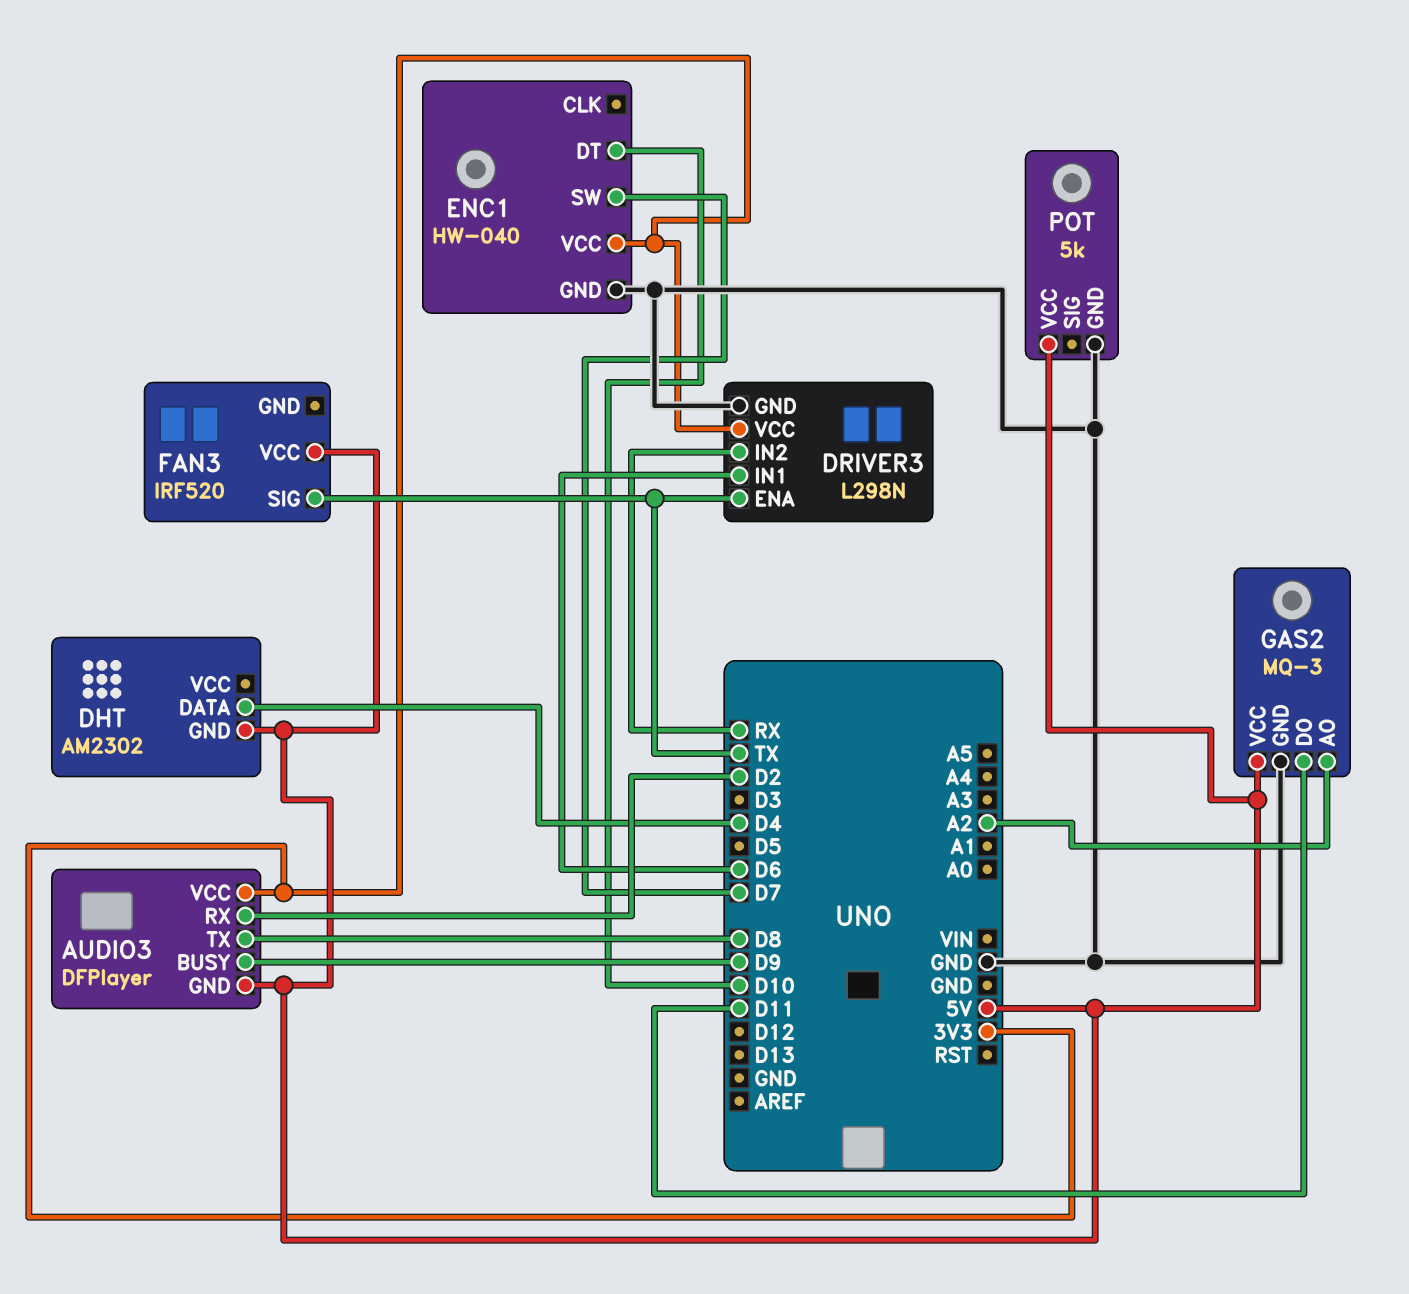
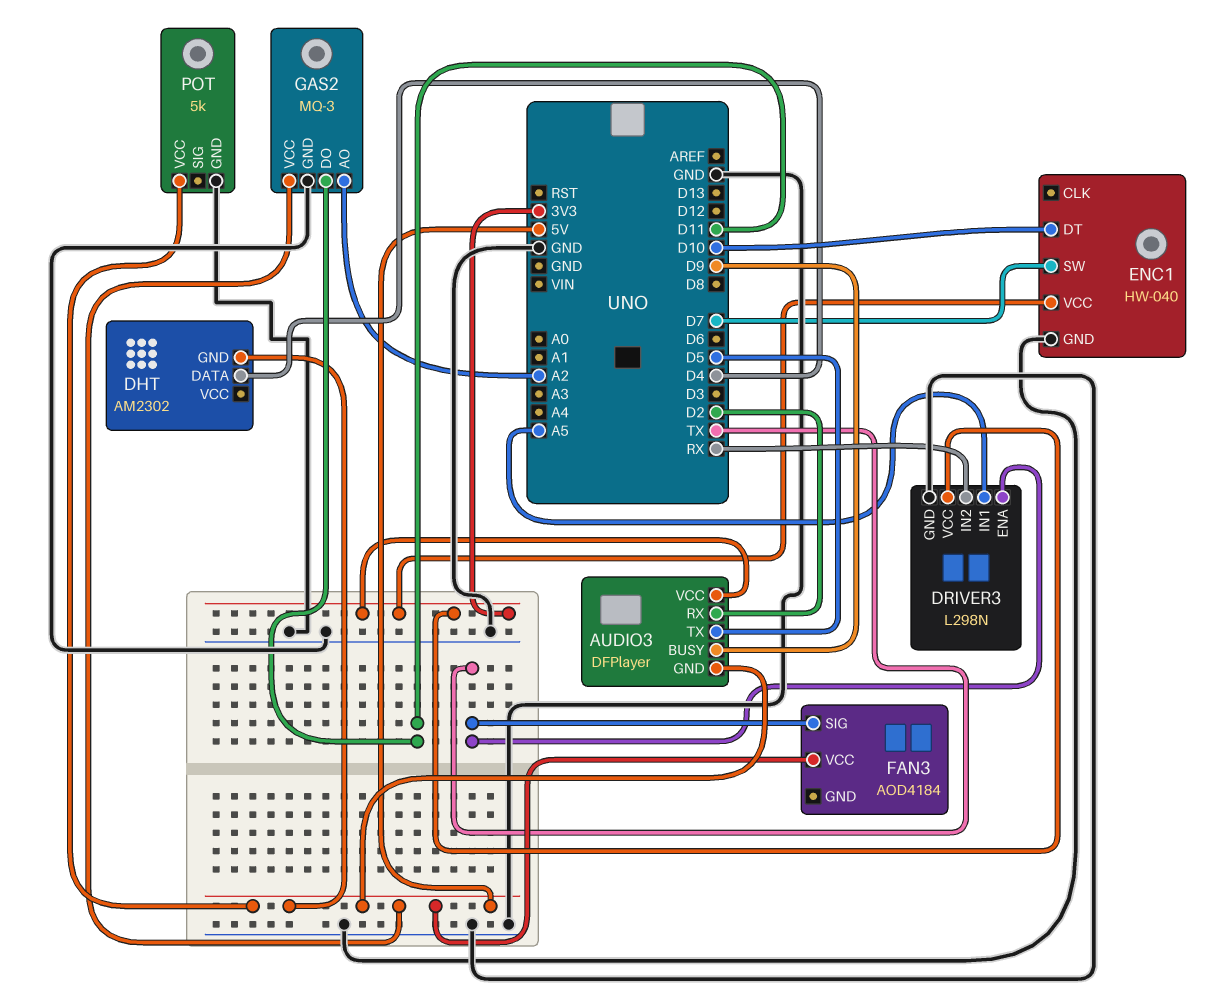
AUDIO3 pin TX: D8 -> D5
DRIVER3 pin IN1: D6 -> A5
FAN3: IRF520 -> AOD4184

